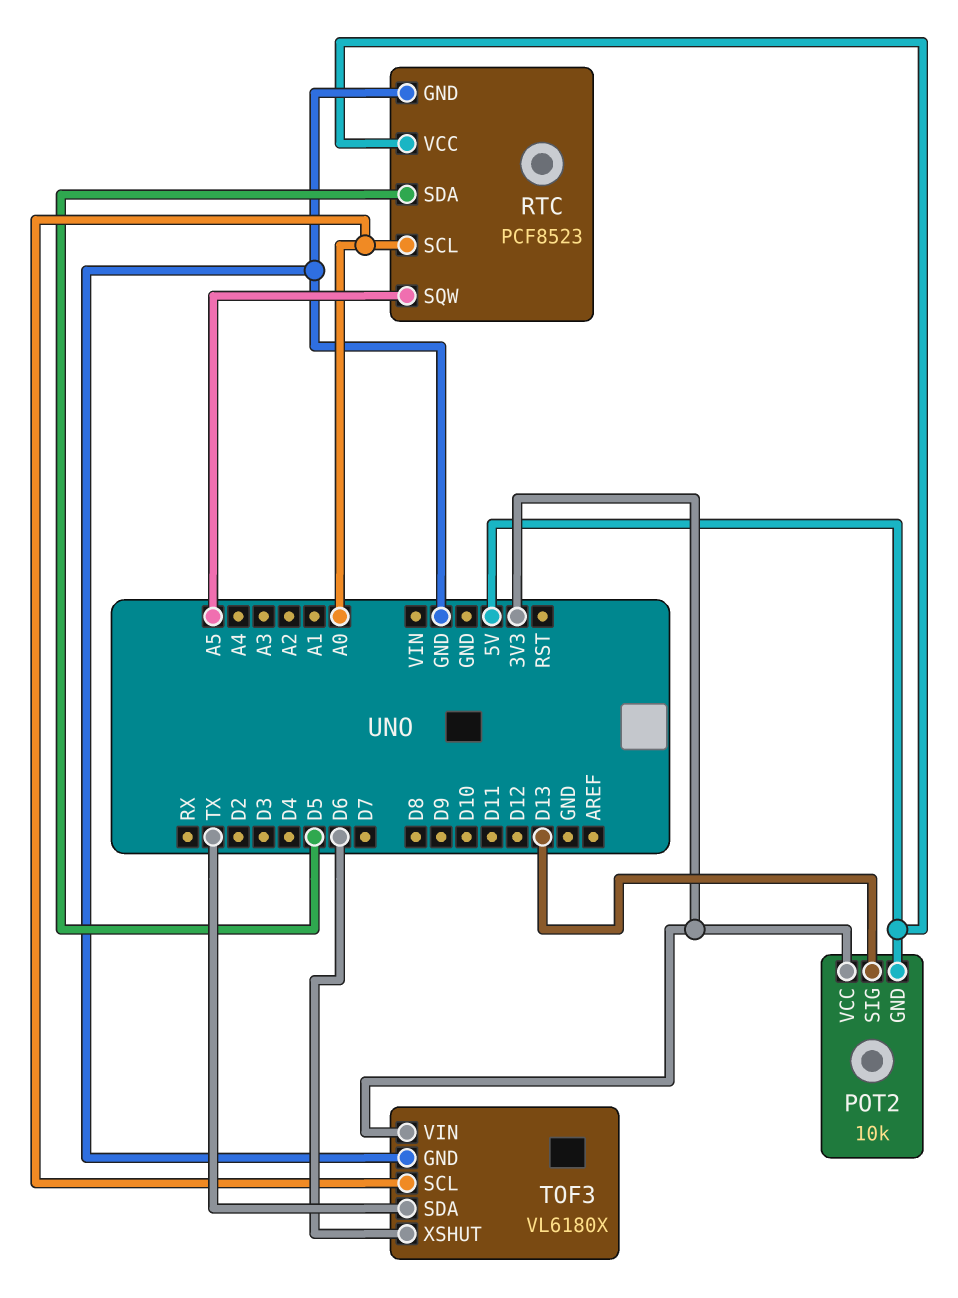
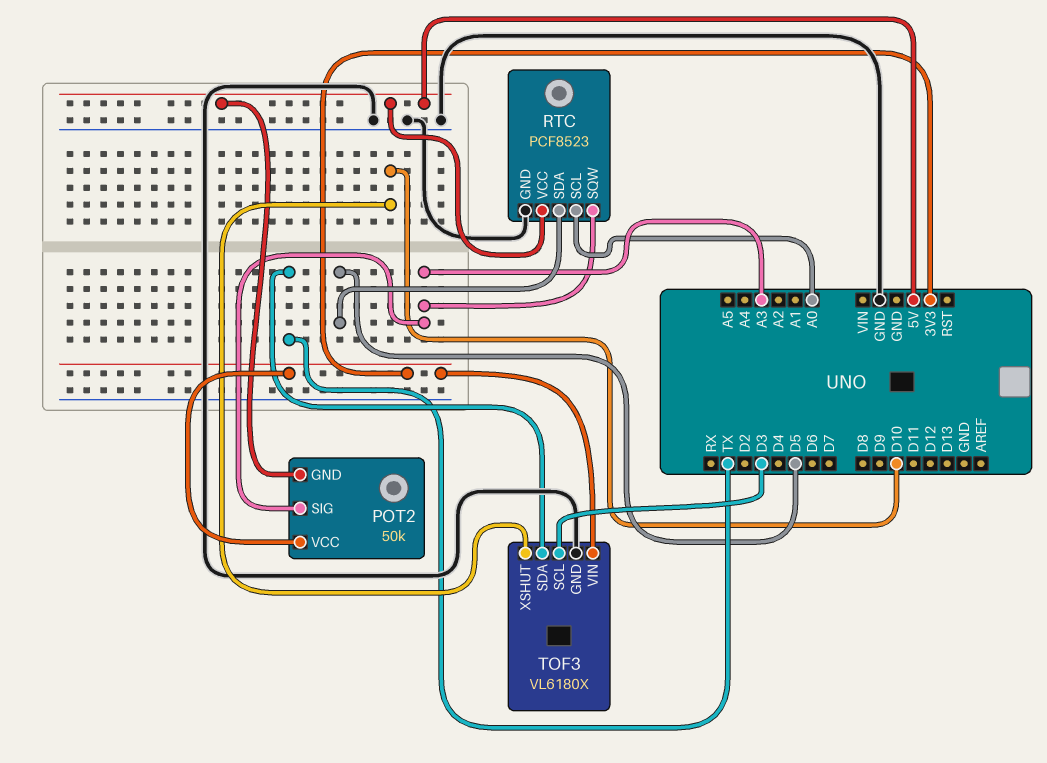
POT2: 10k -> 50k
POT2 pin SIG: D13 -> A3
RTC pin SQW: A5 -> A3
TOF3 pin SCL: A0 -> D3
TOF3 pin XSHUT: D6 -> D10

